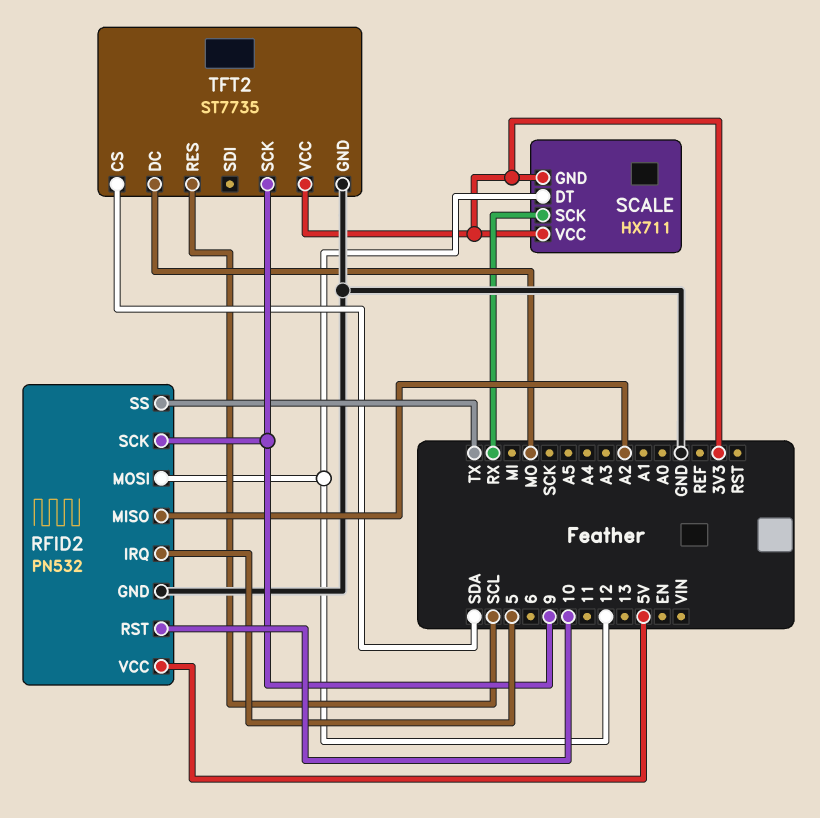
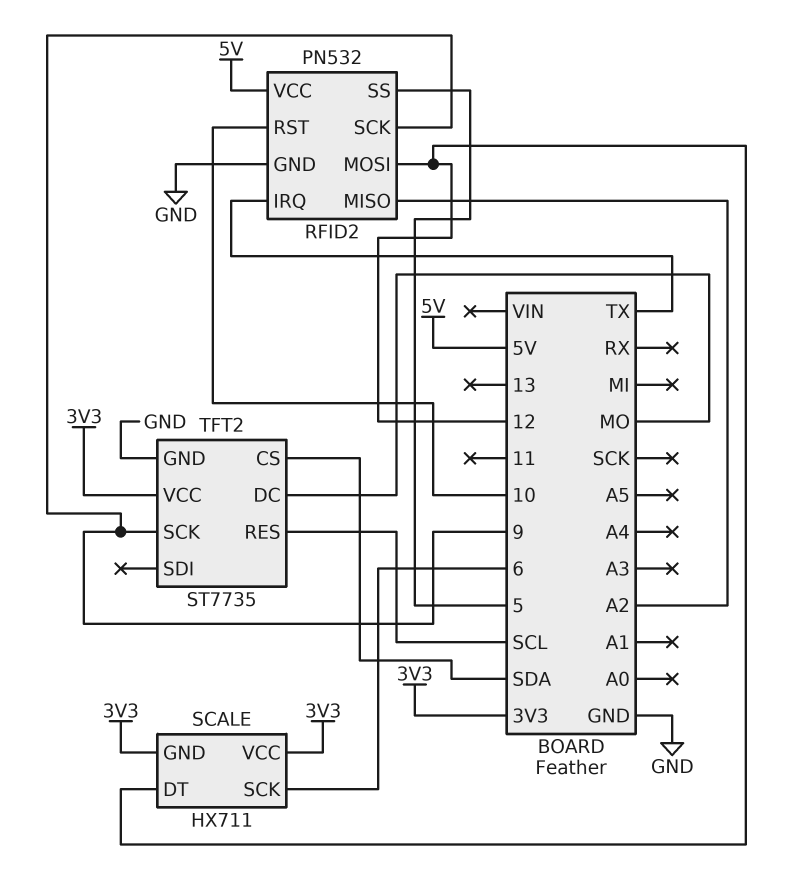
RFID2 pin IRQ: 5 -> TX
RFID2 pin SS: TX -> 5
SCALE pin SCK: RX -> 6

